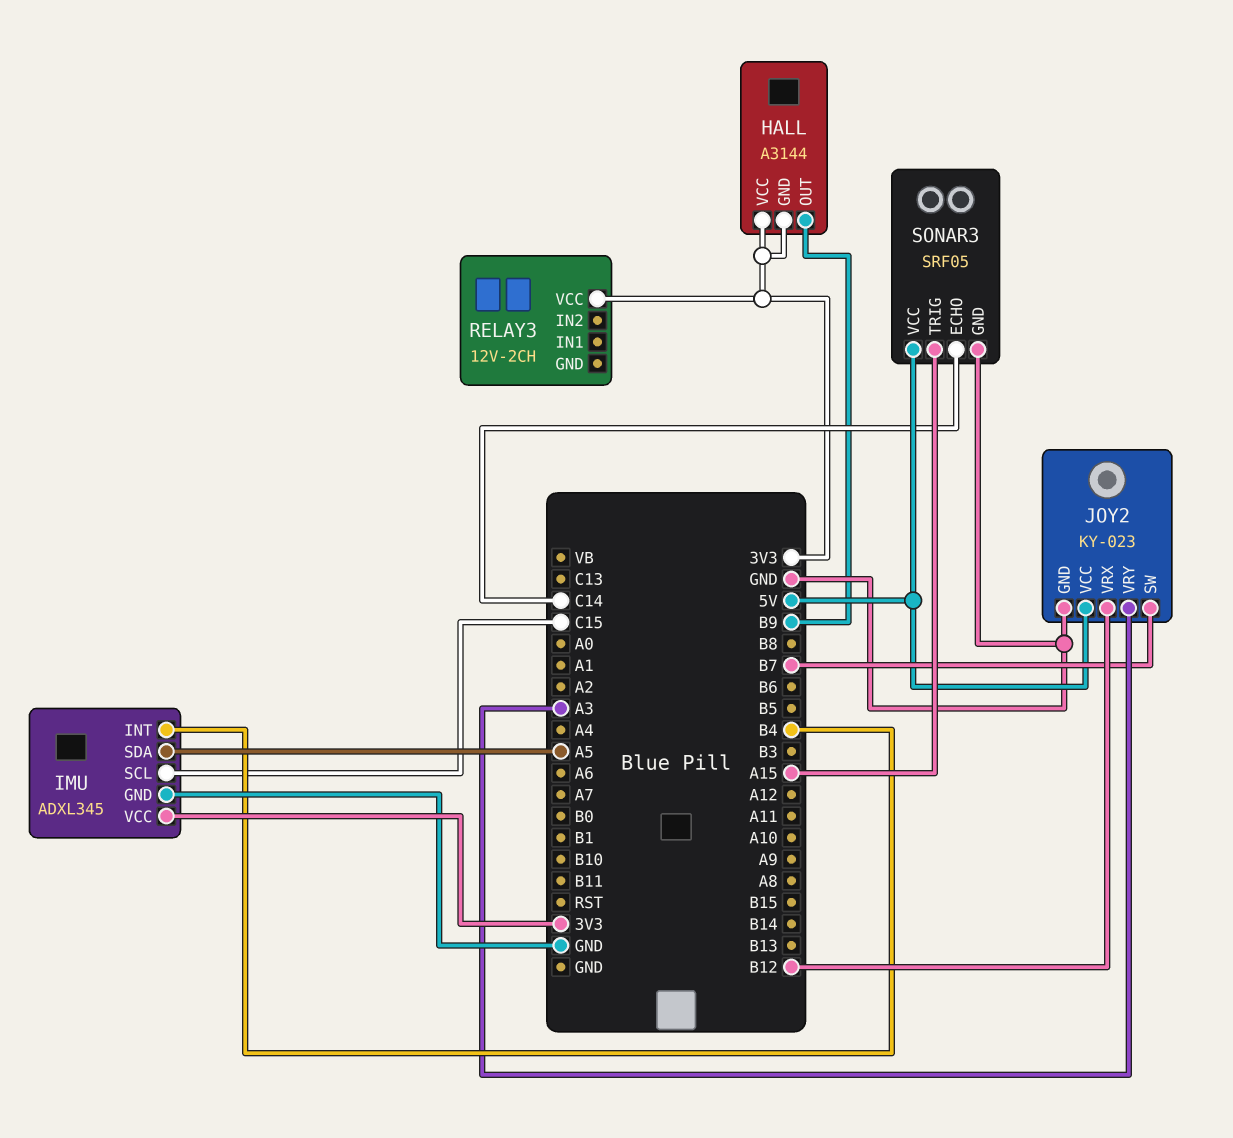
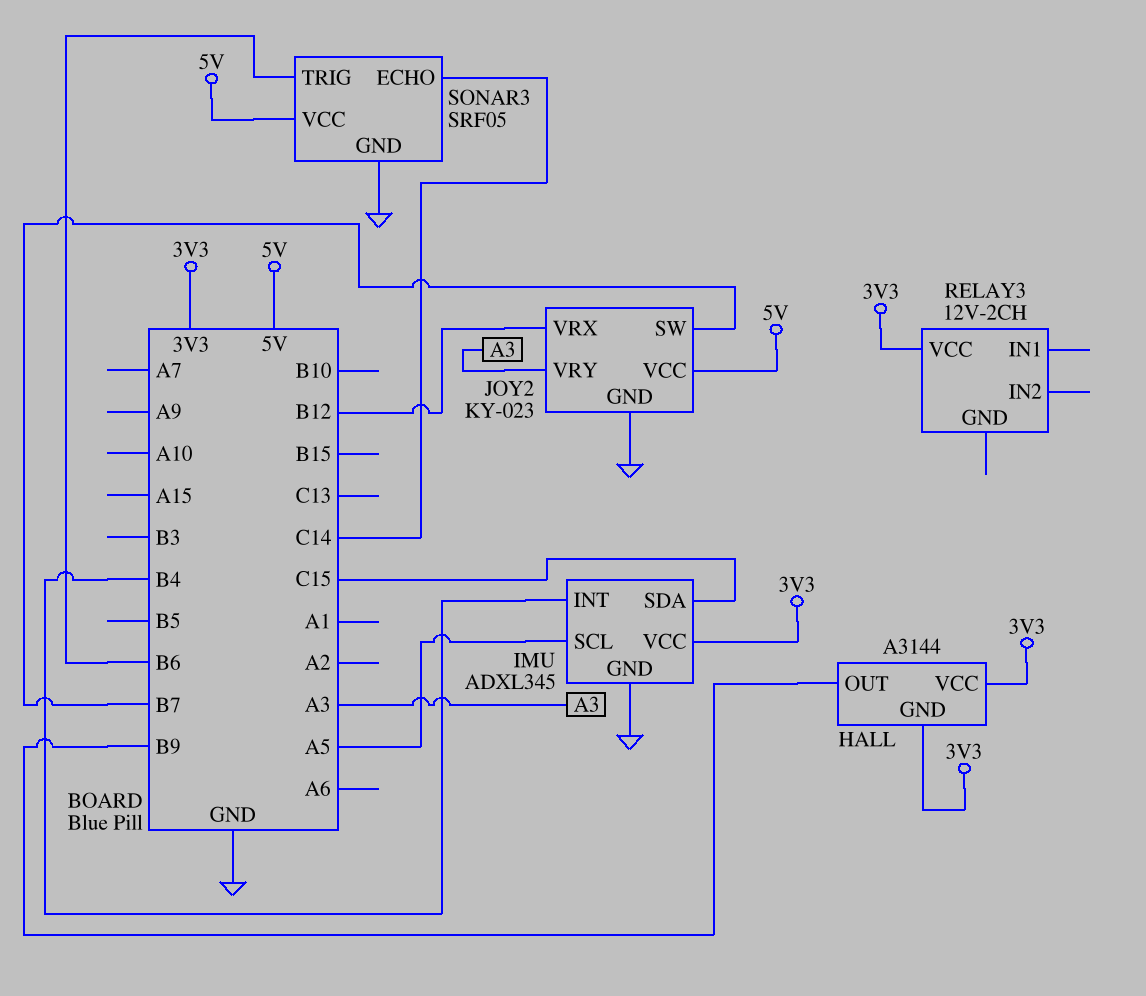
IMU pin SCL: C15 -> A5
IMU pin SDA: A5 -> C15
SONAR3 pin TRIG: A15 -> B6

